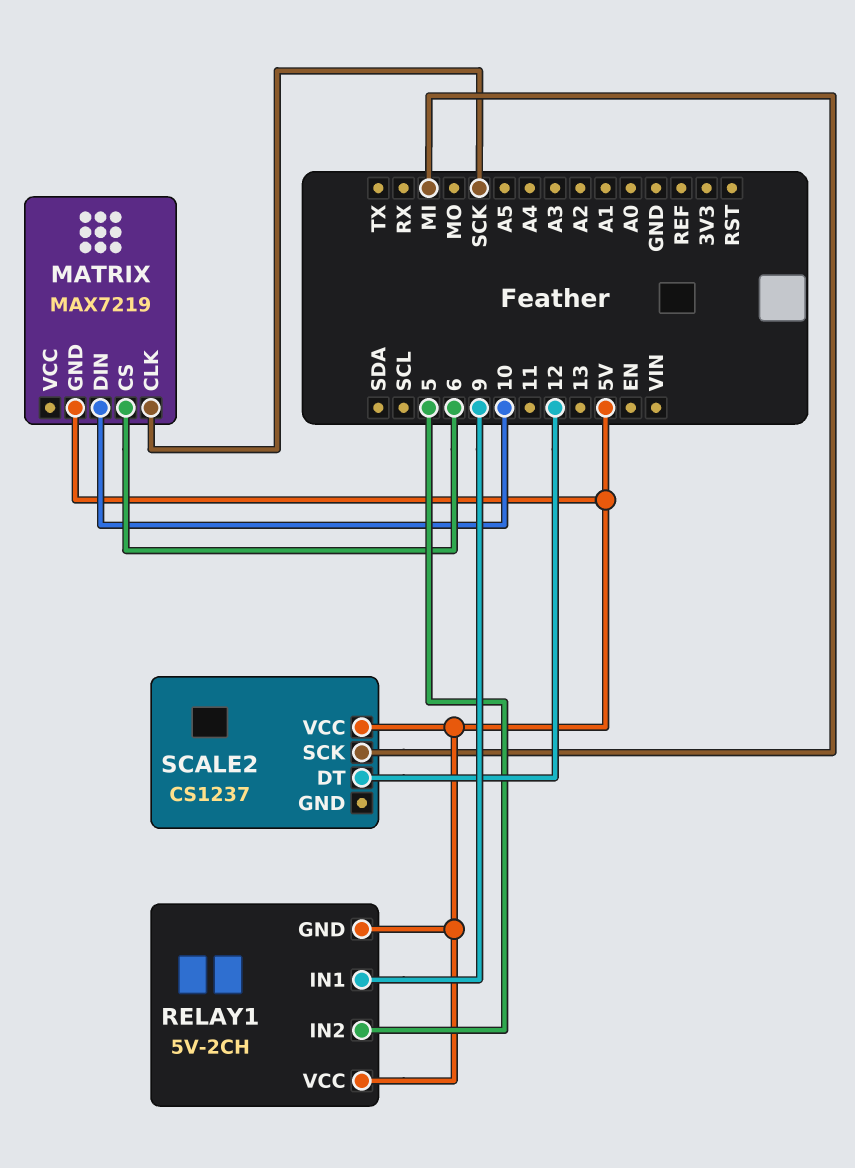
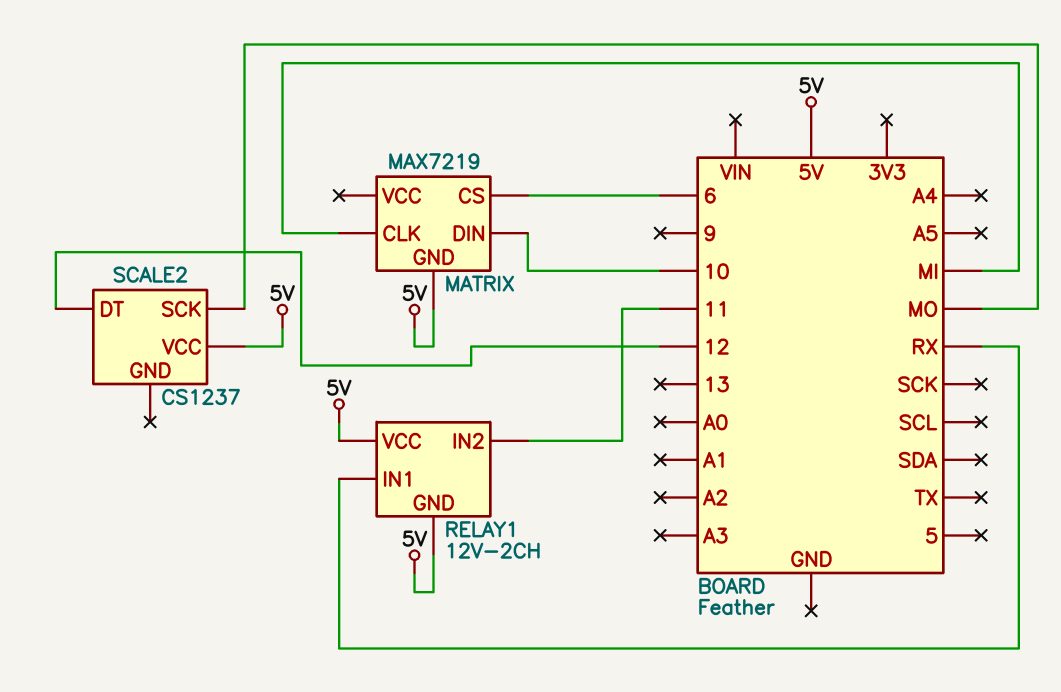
MATRIX pin CLK: SCK -> MI
RELAY1: 5V-2CH -> 12V-2CH
RELAY1 pin IN1: 9 -> RX
RELAY1 pin IN2: 5 -> 11
SCALE2 pin SCK: MI -> MO

